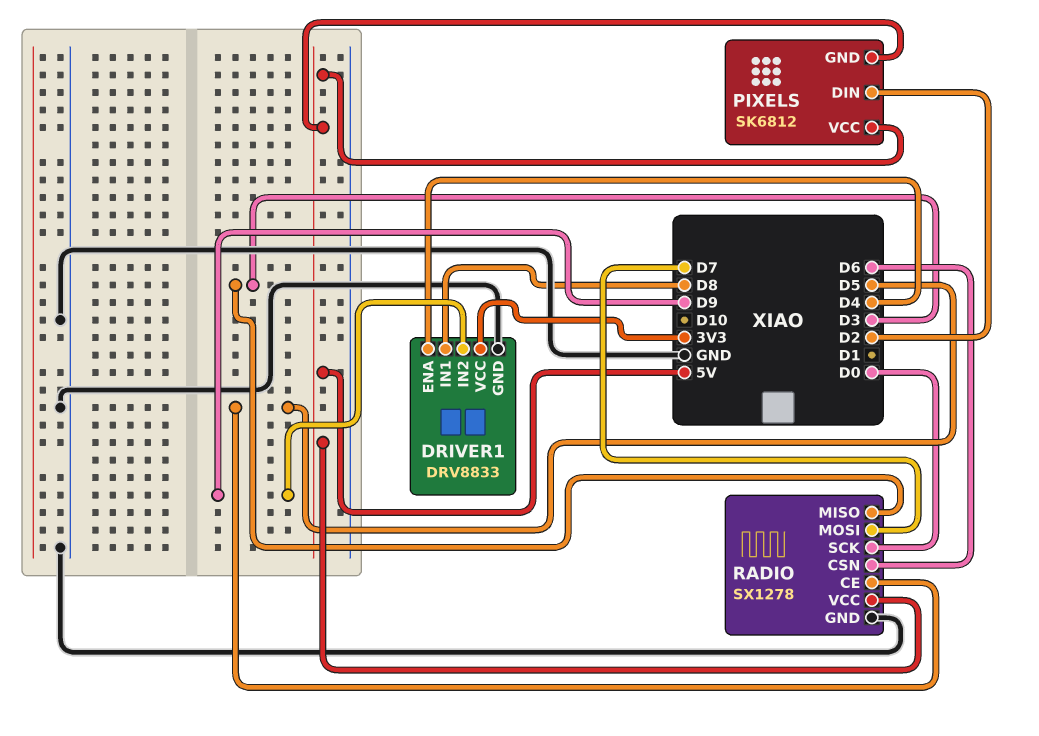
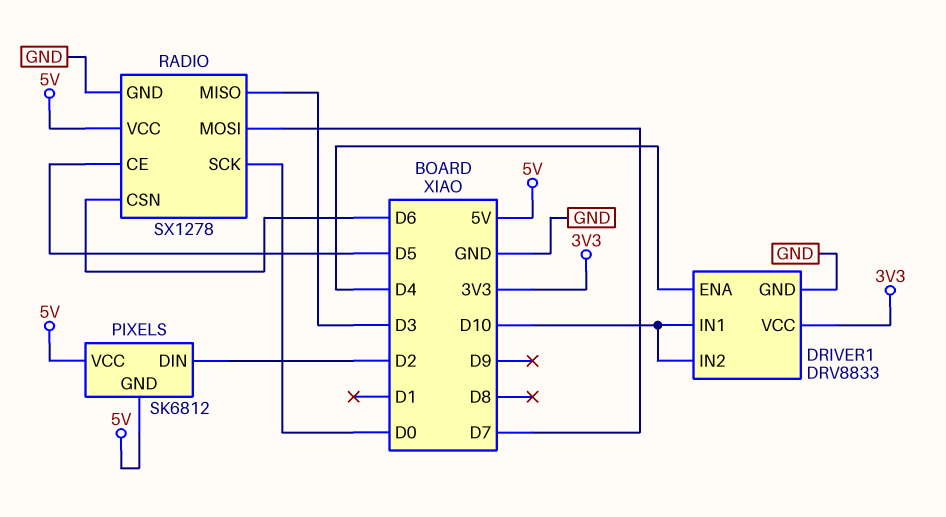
DRIVER1 pin IN1: D8 -> D10
DRIVER1 pin IN2: D9 -> D10

